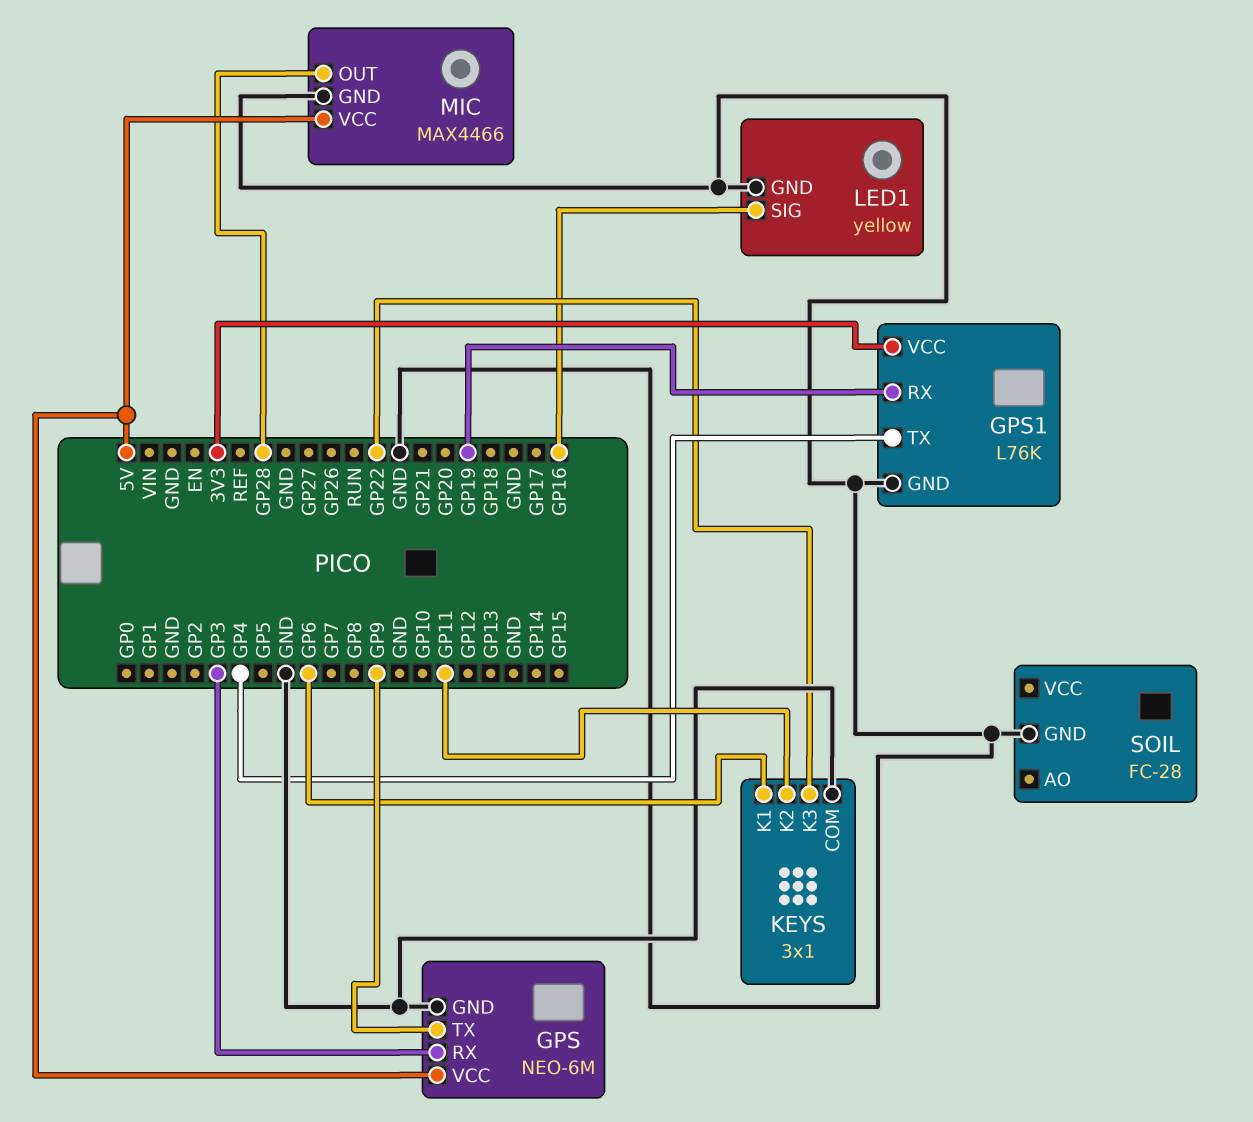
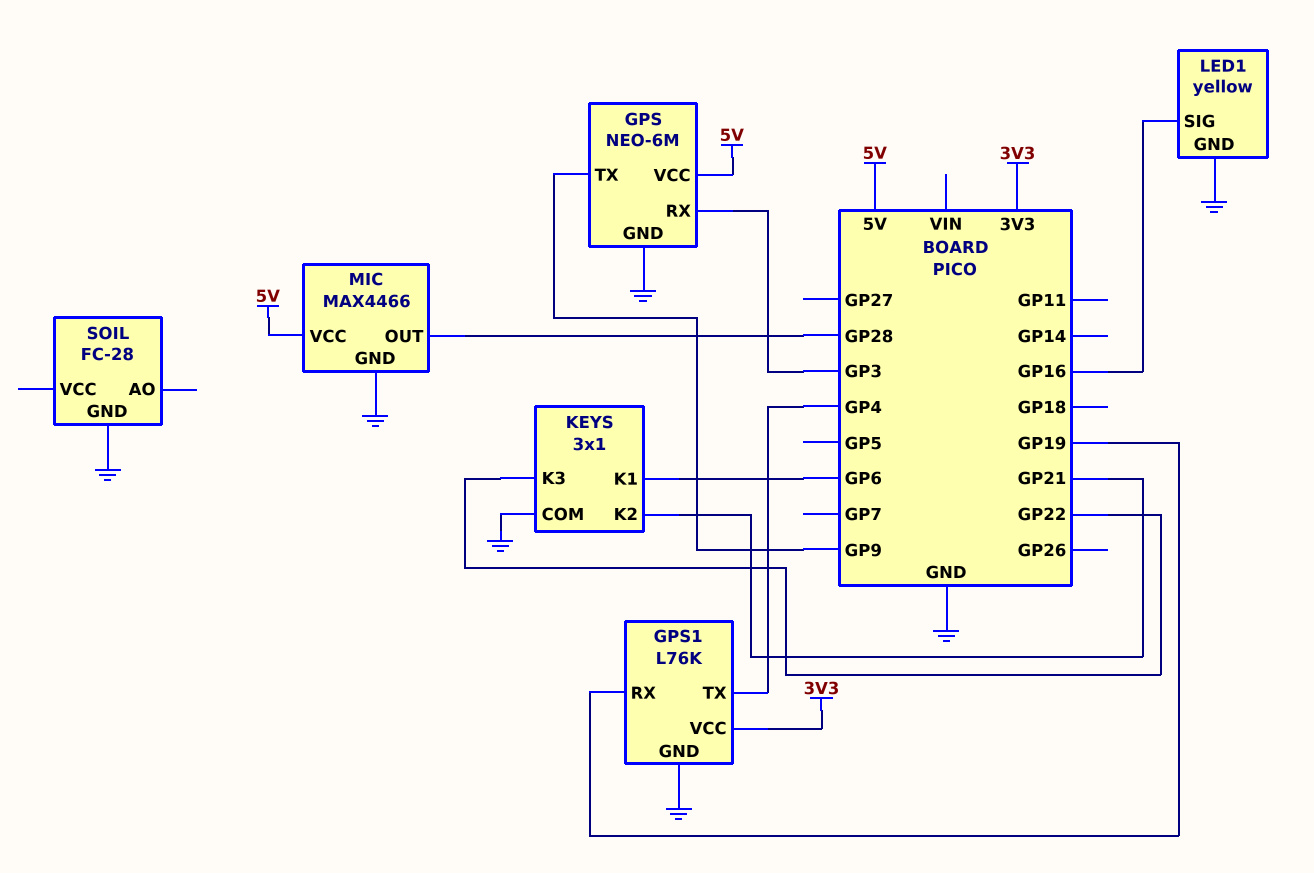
KEYS pin K2: GP11 -> GP21

